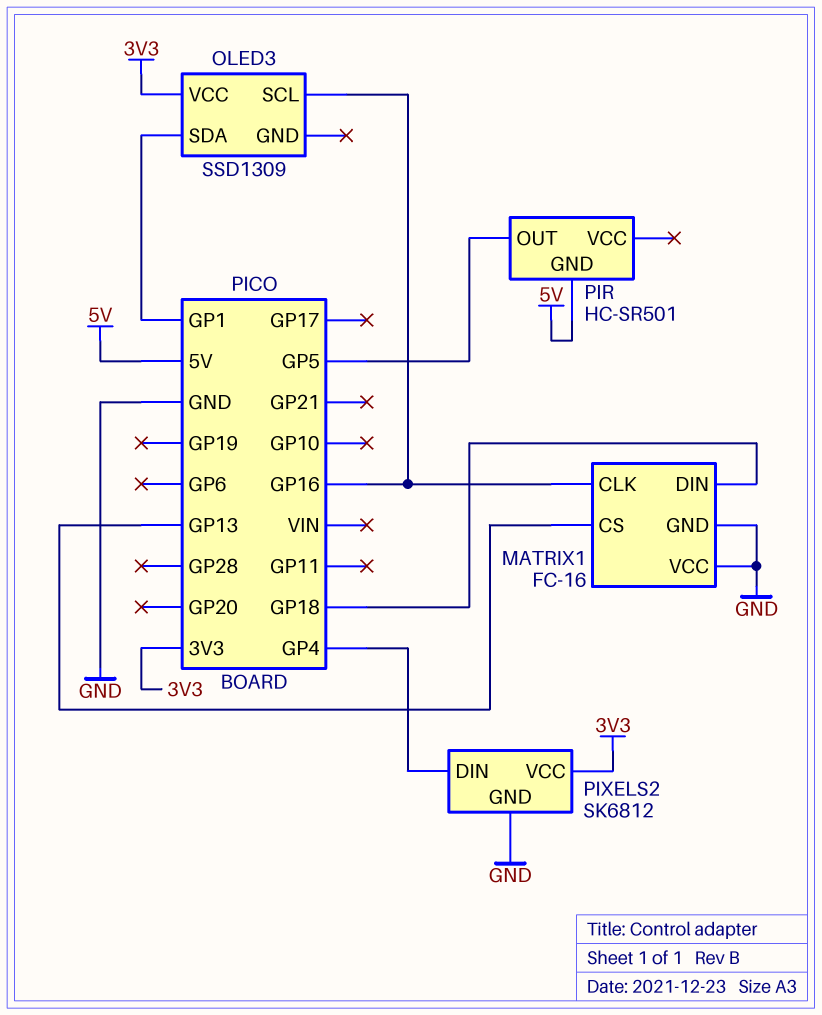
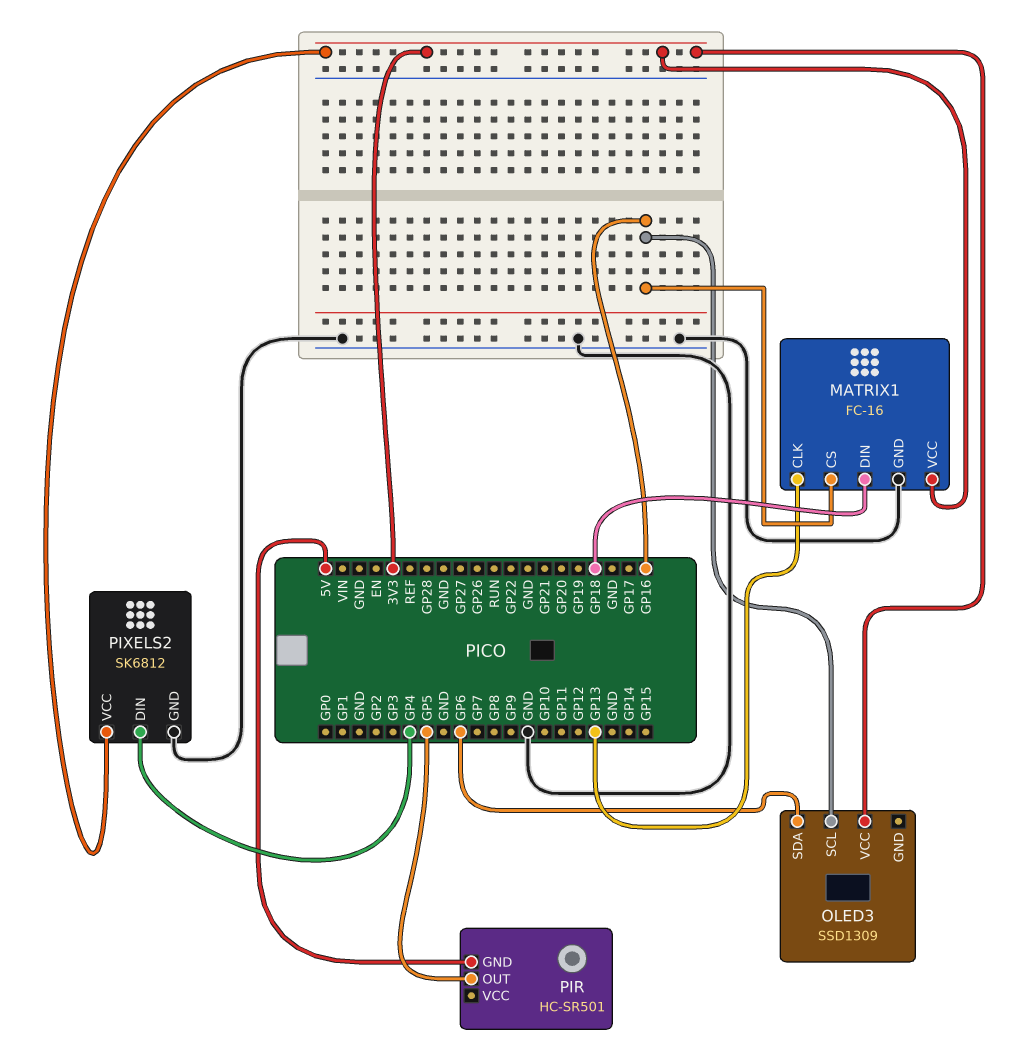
MATRIX1 pin CLK: GP16 -> GP13
MATRIX1 pin CS: GP13 -> GP16
MATRIX1 pin VCC: GND -> 3V3
OLED3 pin SDA: GP1 -> GP6

